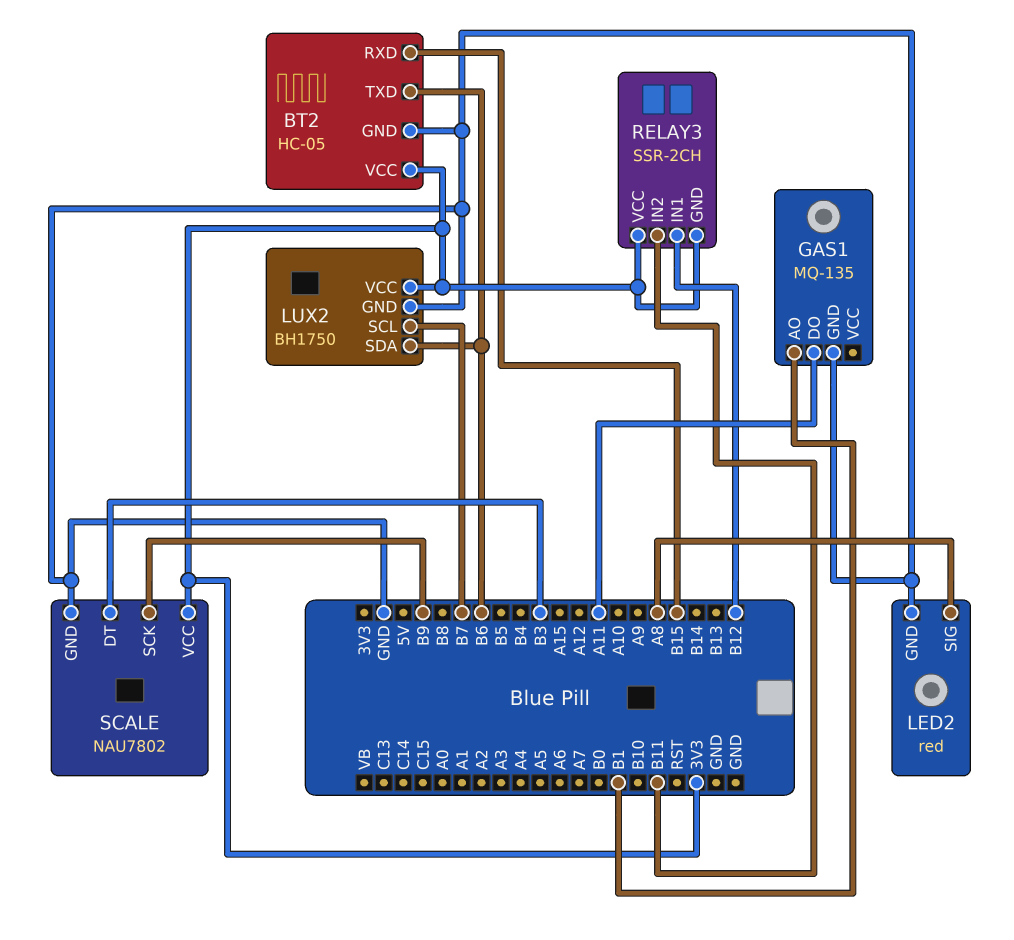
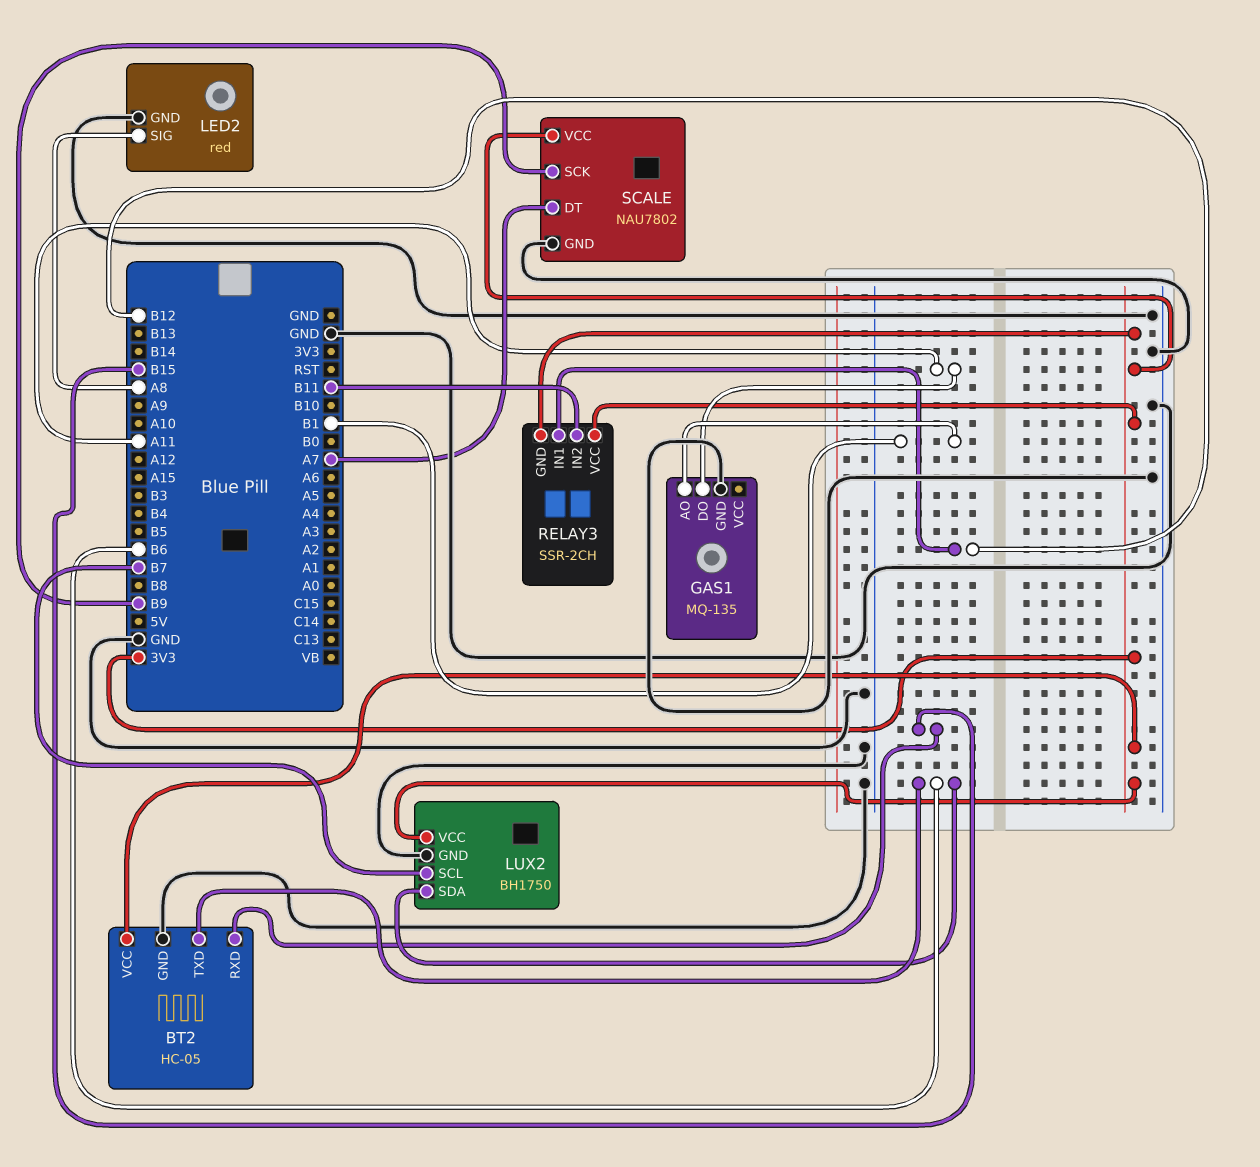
SCALE pin DT: B3 -> A7

